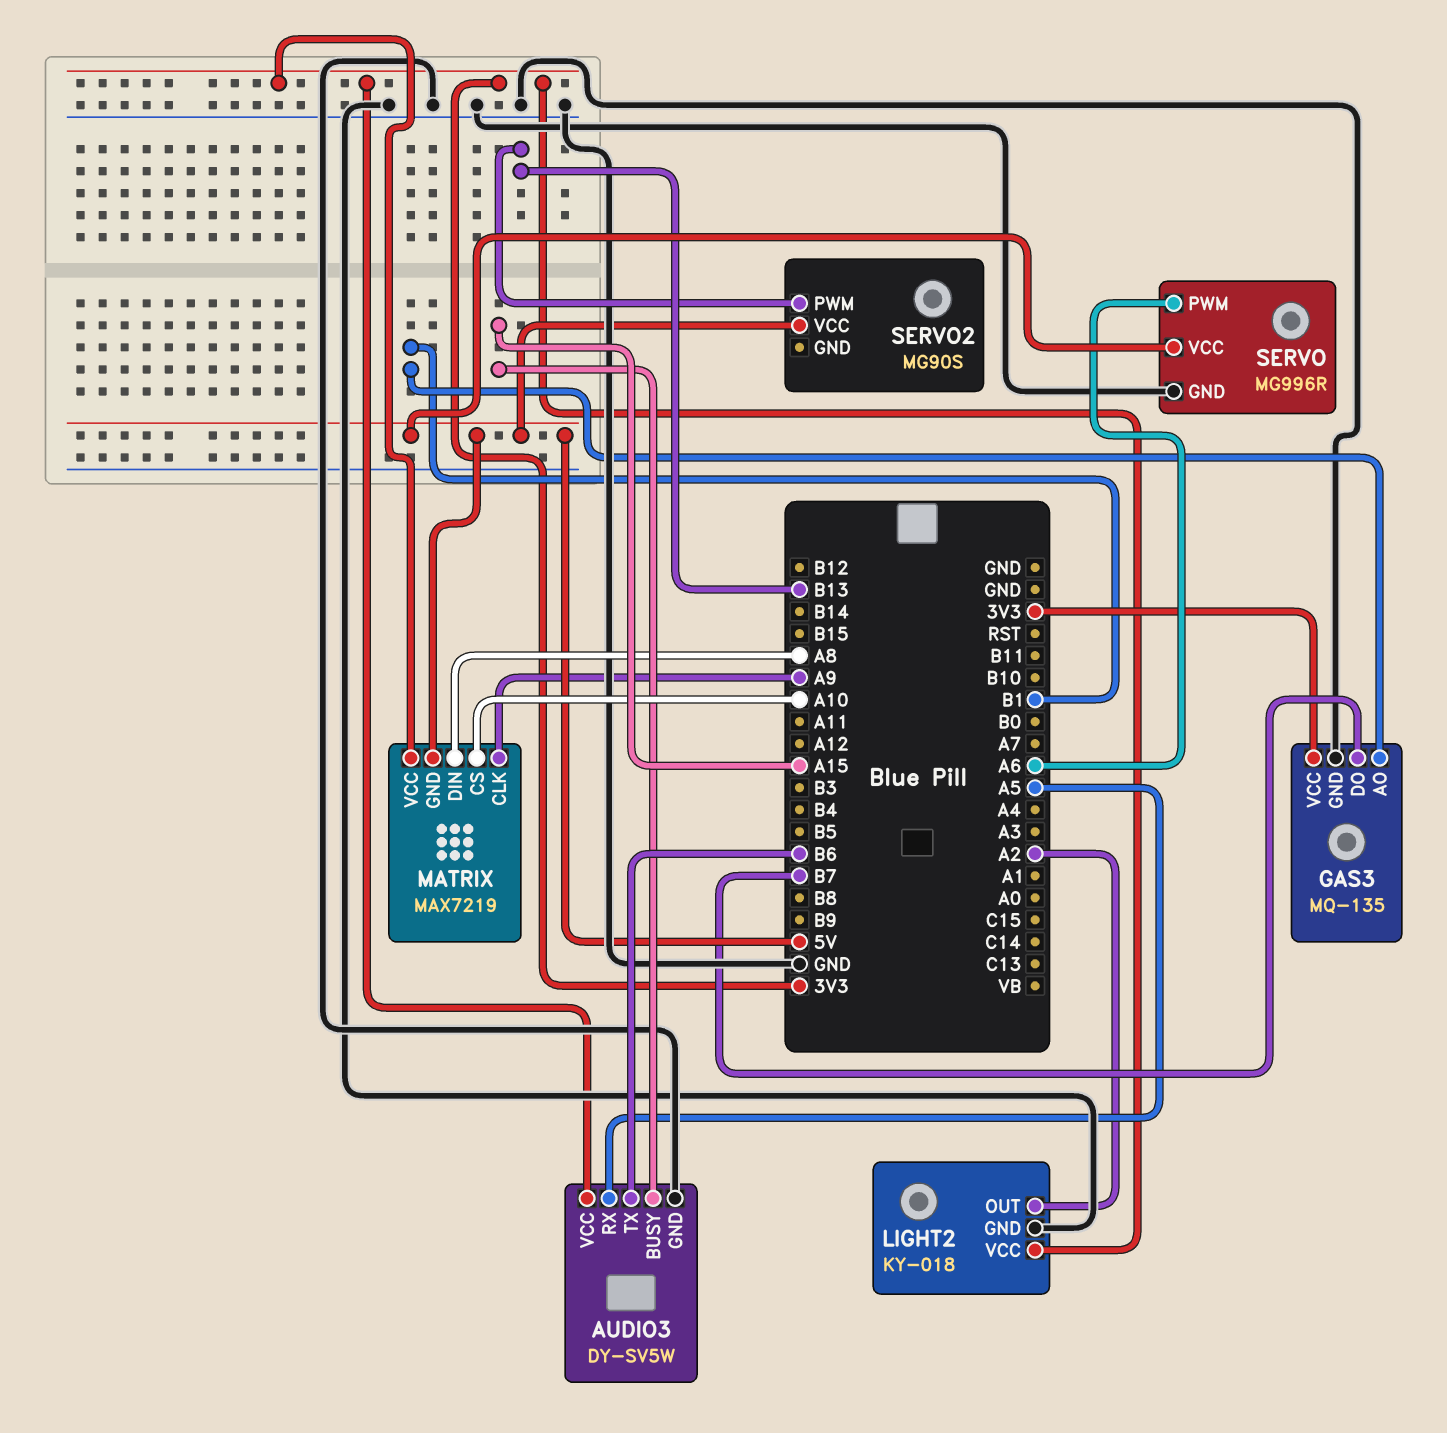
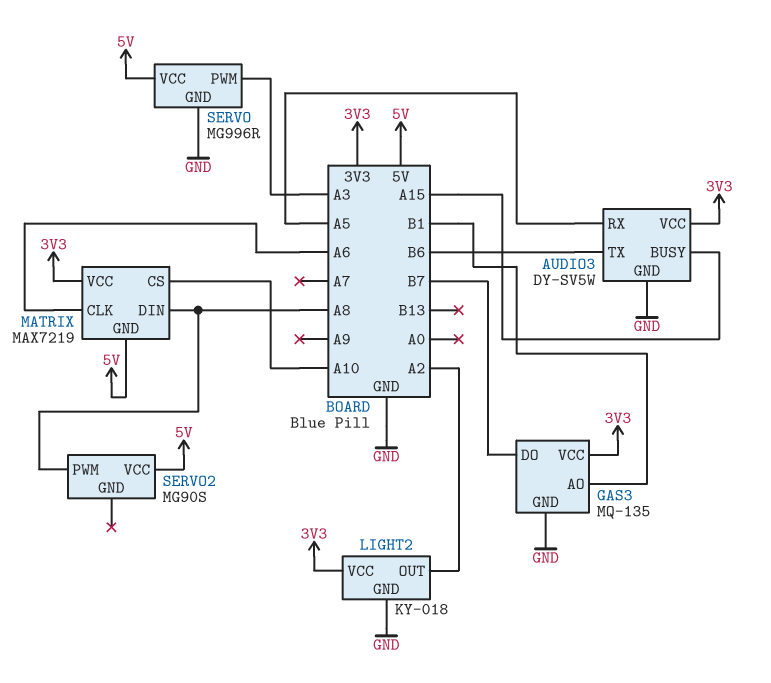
MATRIX pin CLK: A9 -> A6
SERVO pin PWM: A6 -> A3
SERVO2 pin PWM: B13 -> A8

